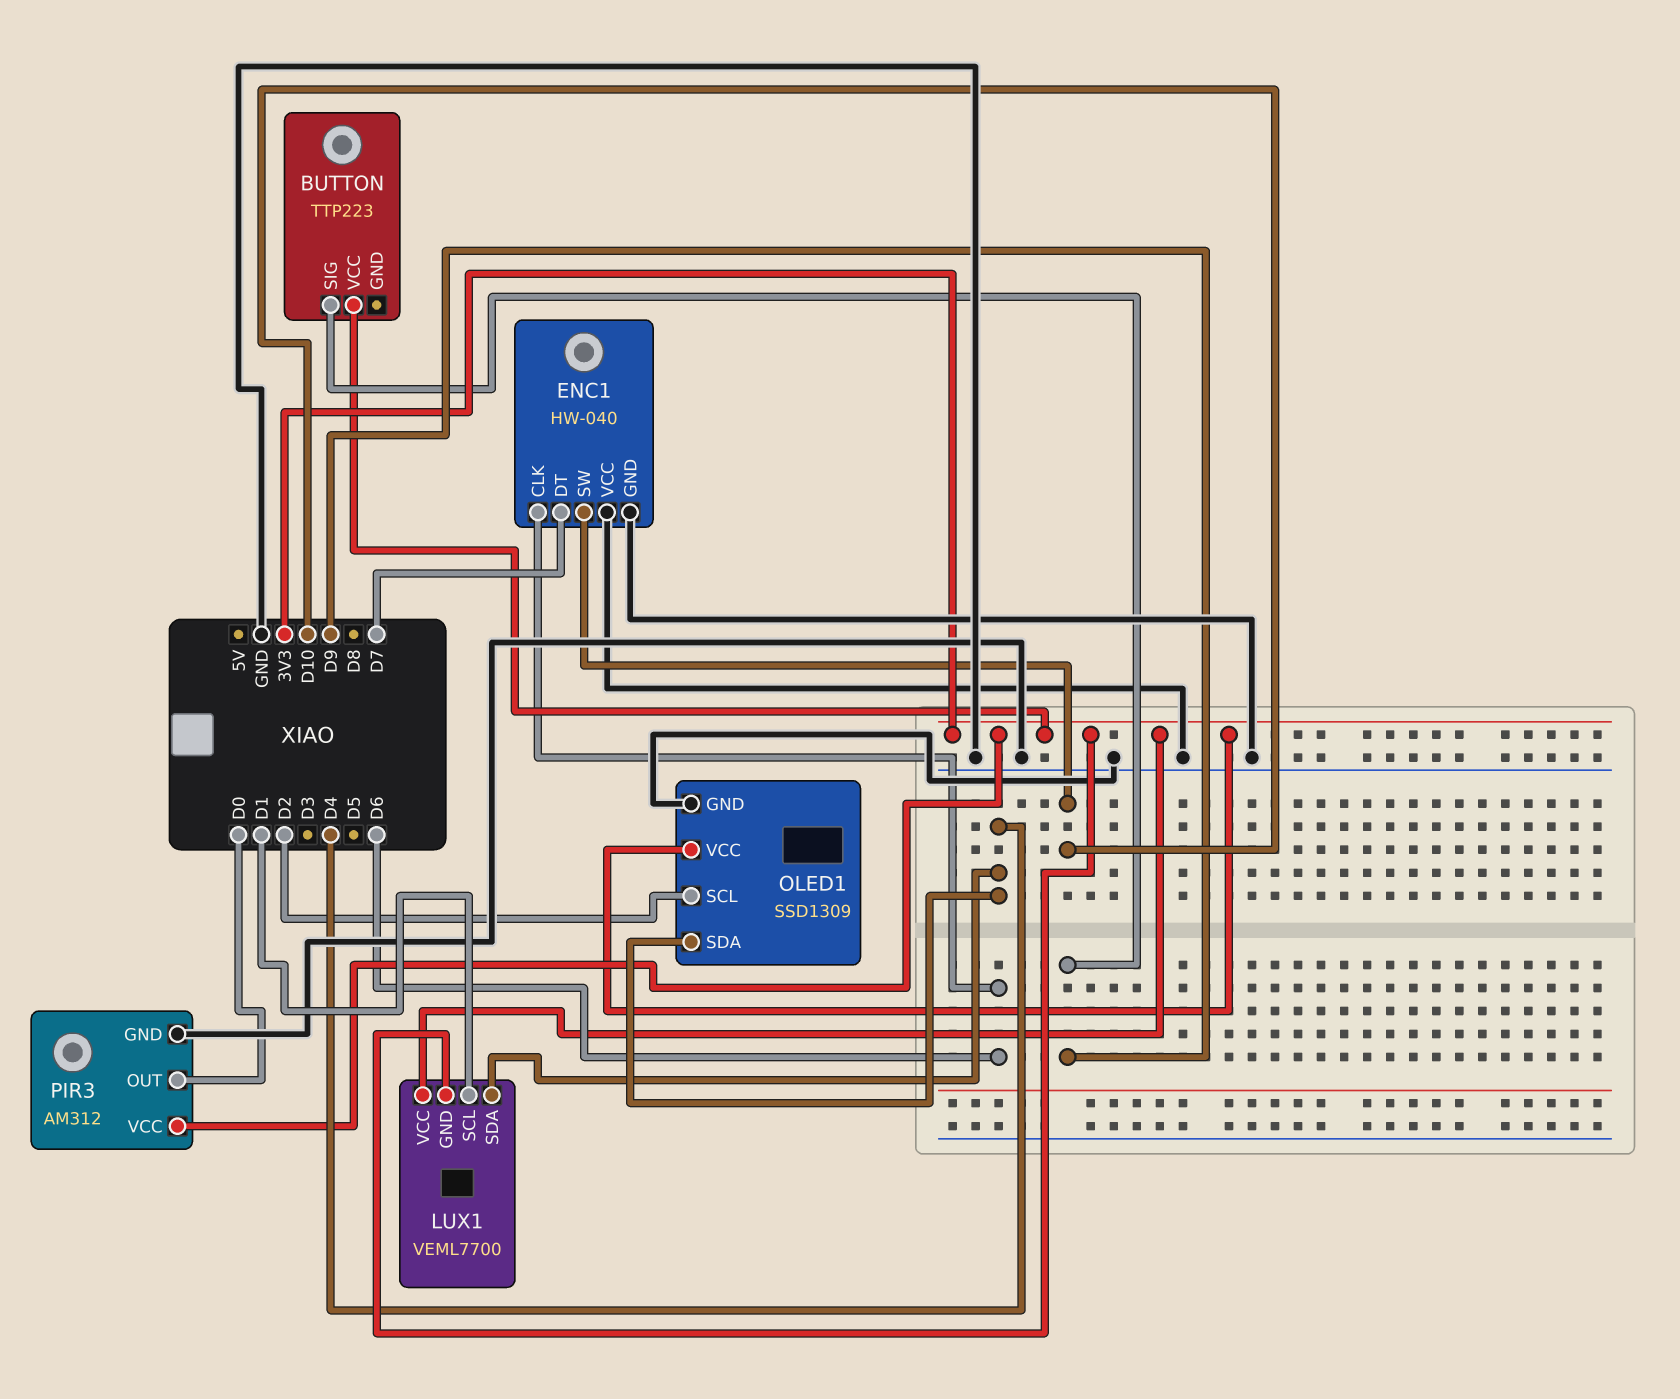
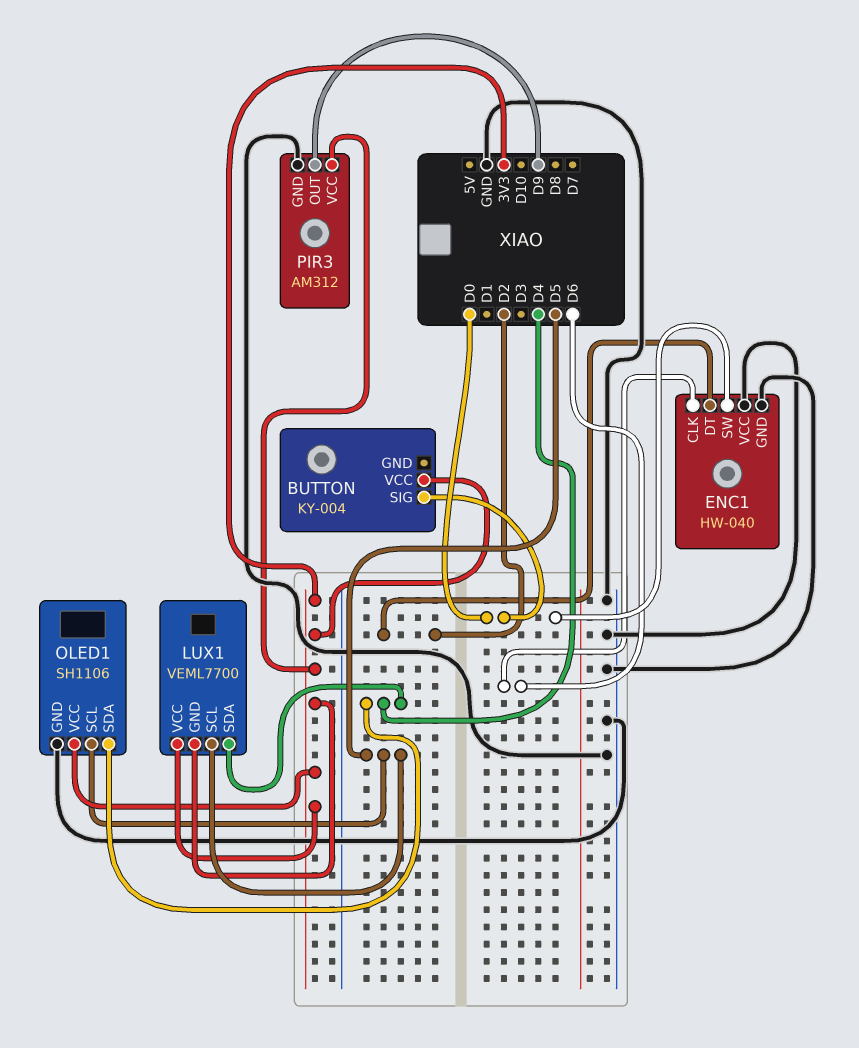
BUTTON: TTP223 -> KY-004
BUTTON pin SIG: D9 -> D0
ENC1 pin DT: D7 -> D2
ENC1 pin SW: D10 -> D0
LUX1 pin SCL: D1 -> D5
OLED1: SSD1309 -> SH1106
OLED1 pin SCL: D2 -> D5
PIR3 pin OUT: D0 -> D9

